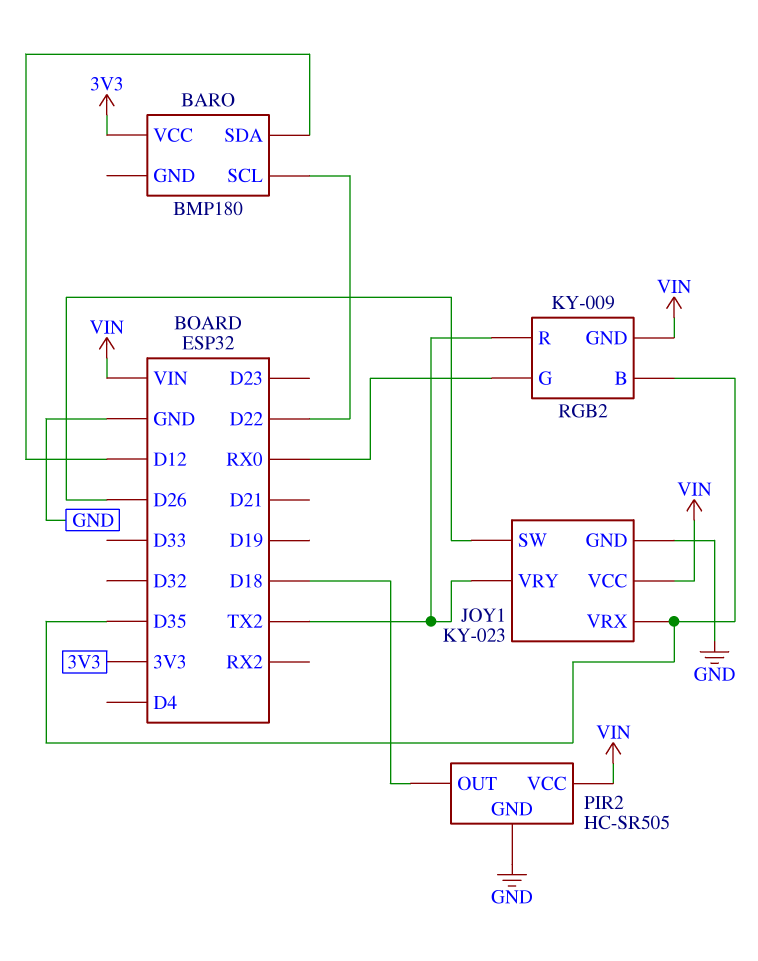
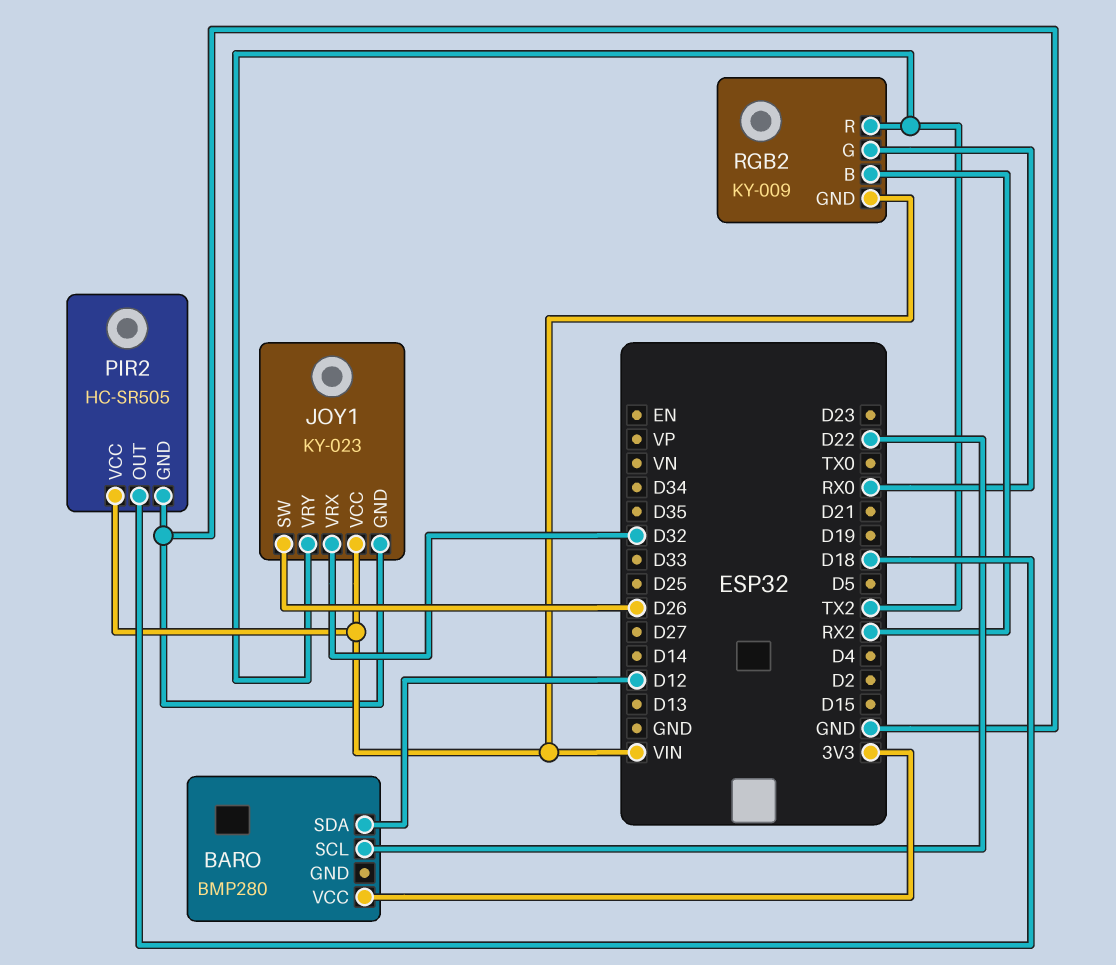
BARO: BMP180 -> BMP280
JOY1 pin VRX: D35 -> D32
RGB2 pin B: D35 -> RX2

